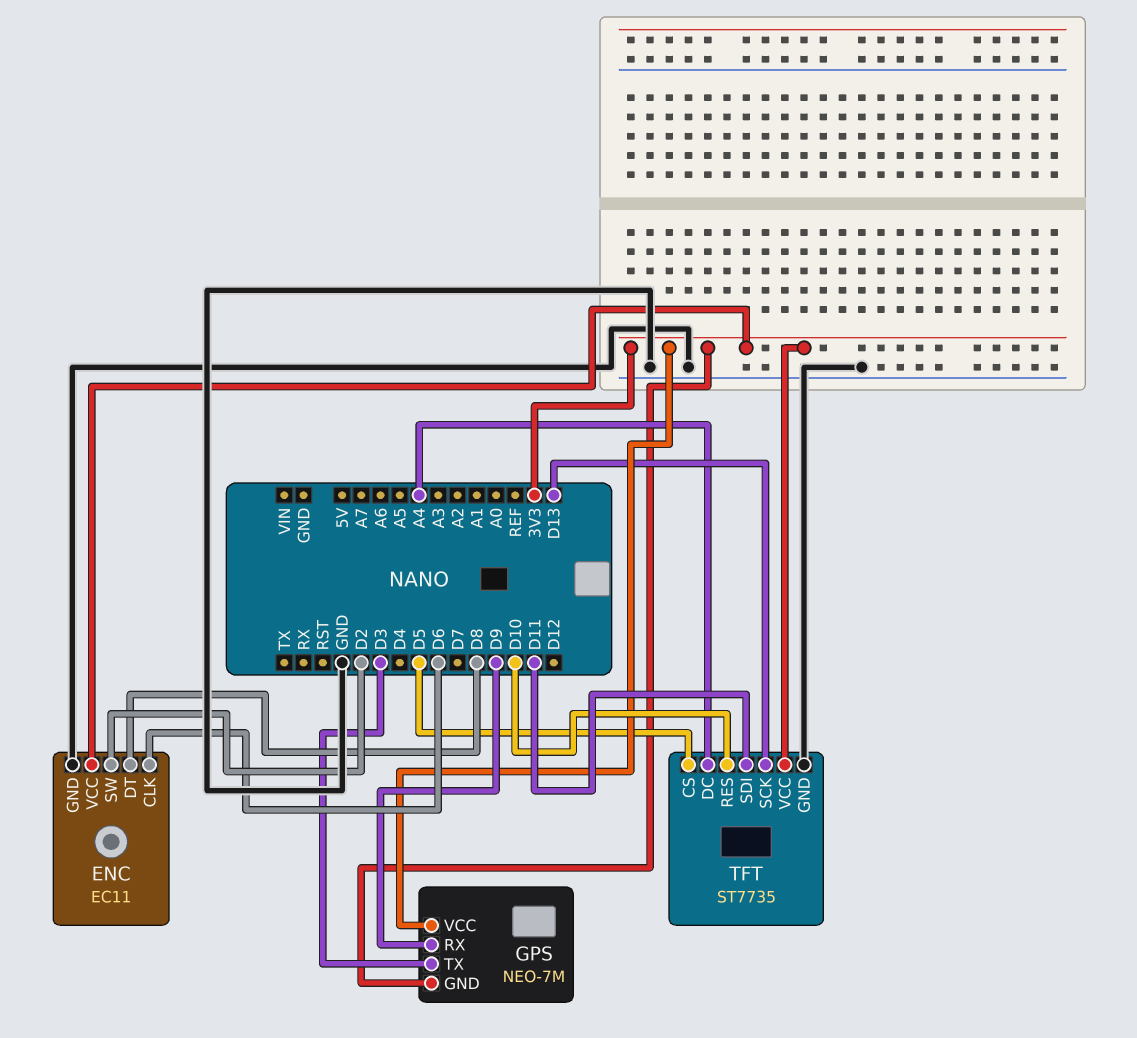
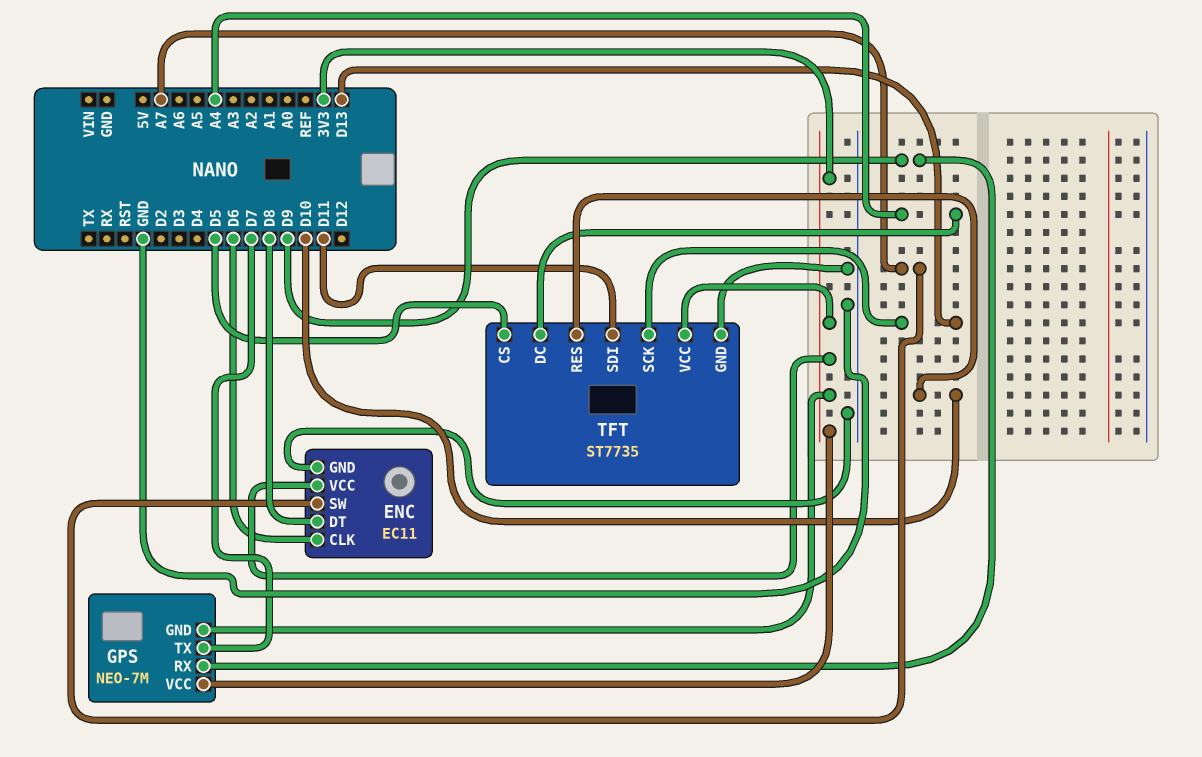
ENC pin SW: D2 -> A7
GPS pin TX: D3 -> D7

